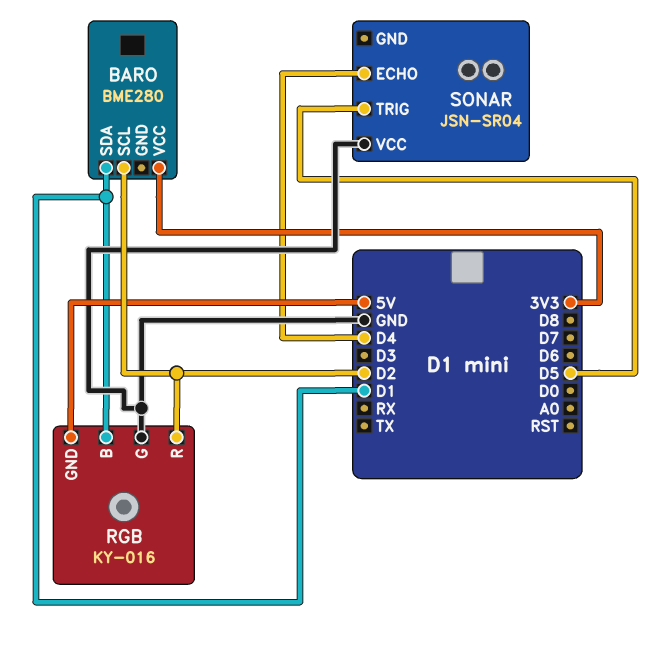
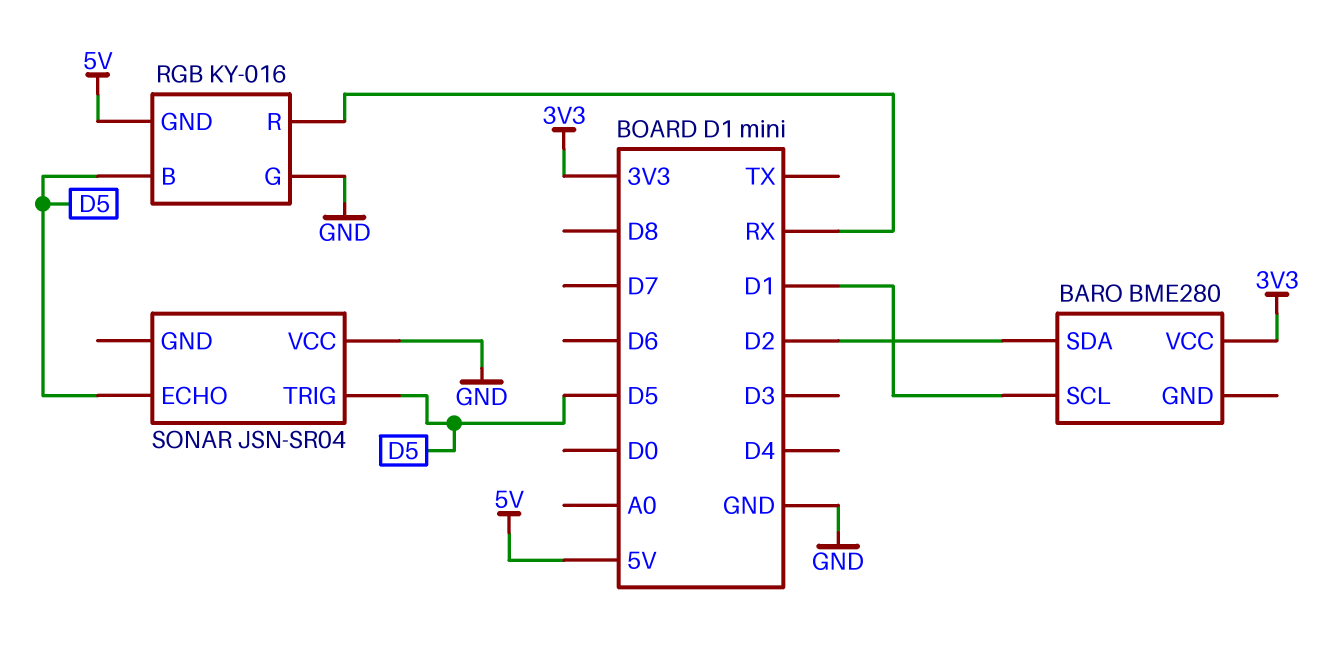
BARO pin SCL: D2 -> D1
BARO pin SDA: D1 -> D2
RGB pin B: D1 -> D5
RGB pin R: D2 -> RX
SONAR pin ECHO: D4 -> D5

